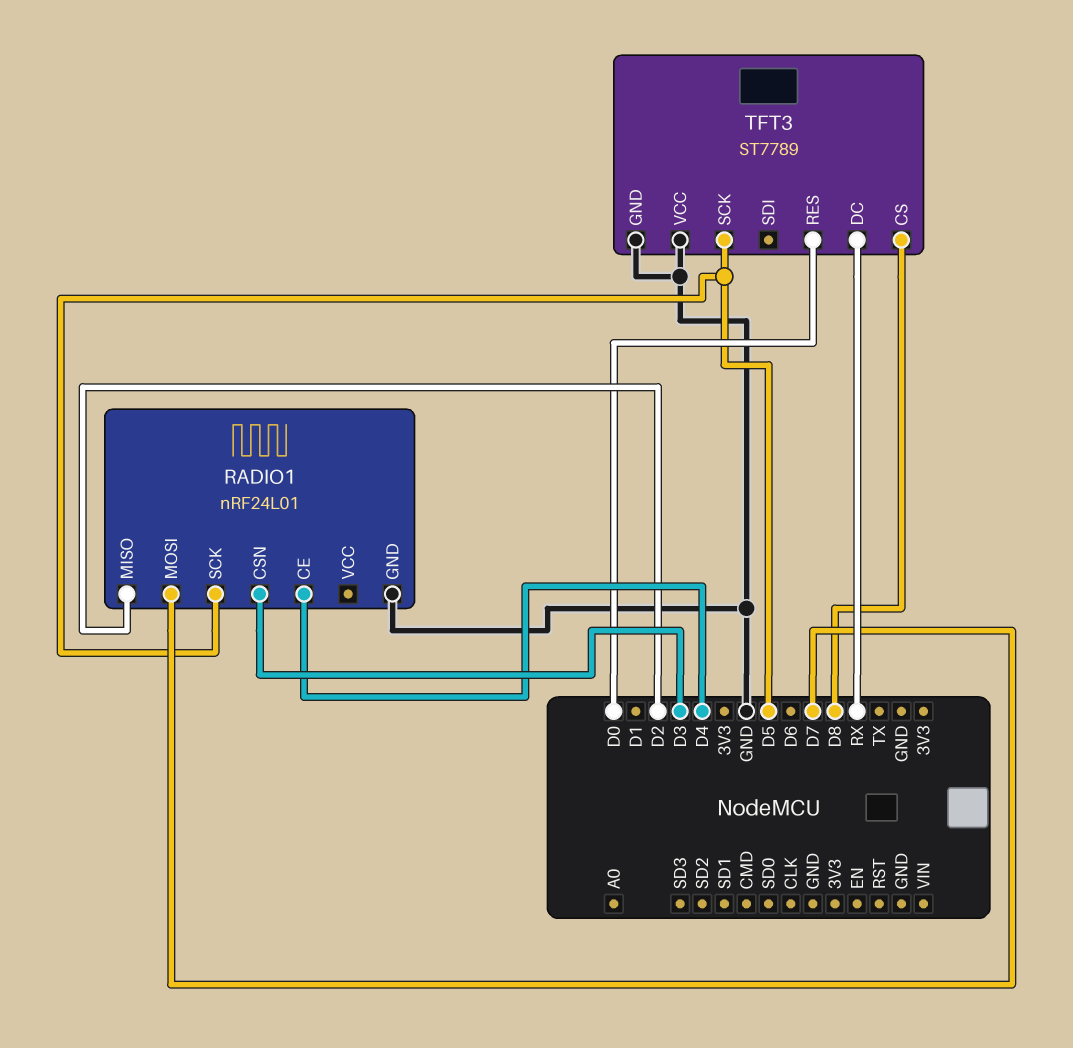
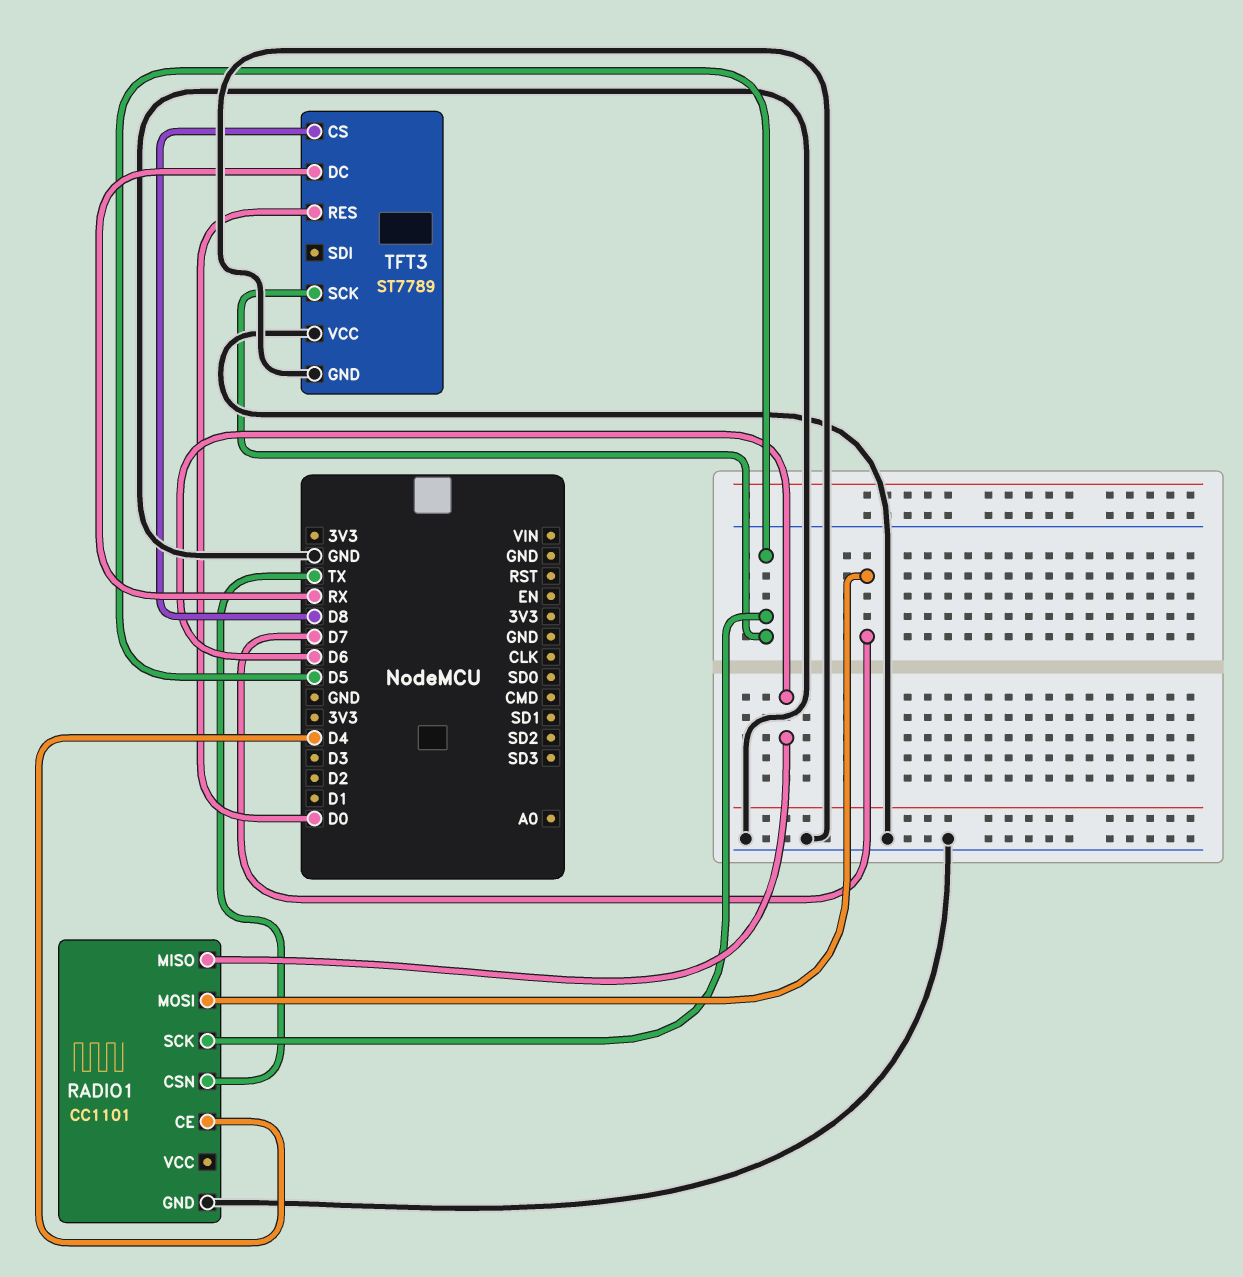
RADIO1: nRF24L01 -> CC1101
RADIO1 pin CSN: D3 -> TX
RADIO1 pin MISO: D2 -> D6

